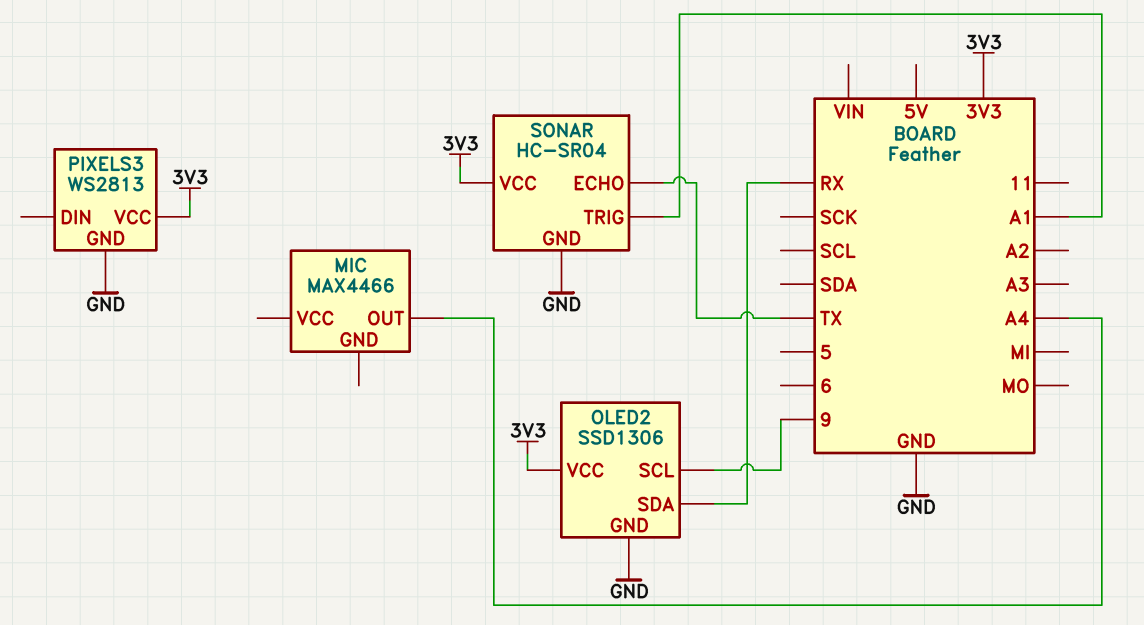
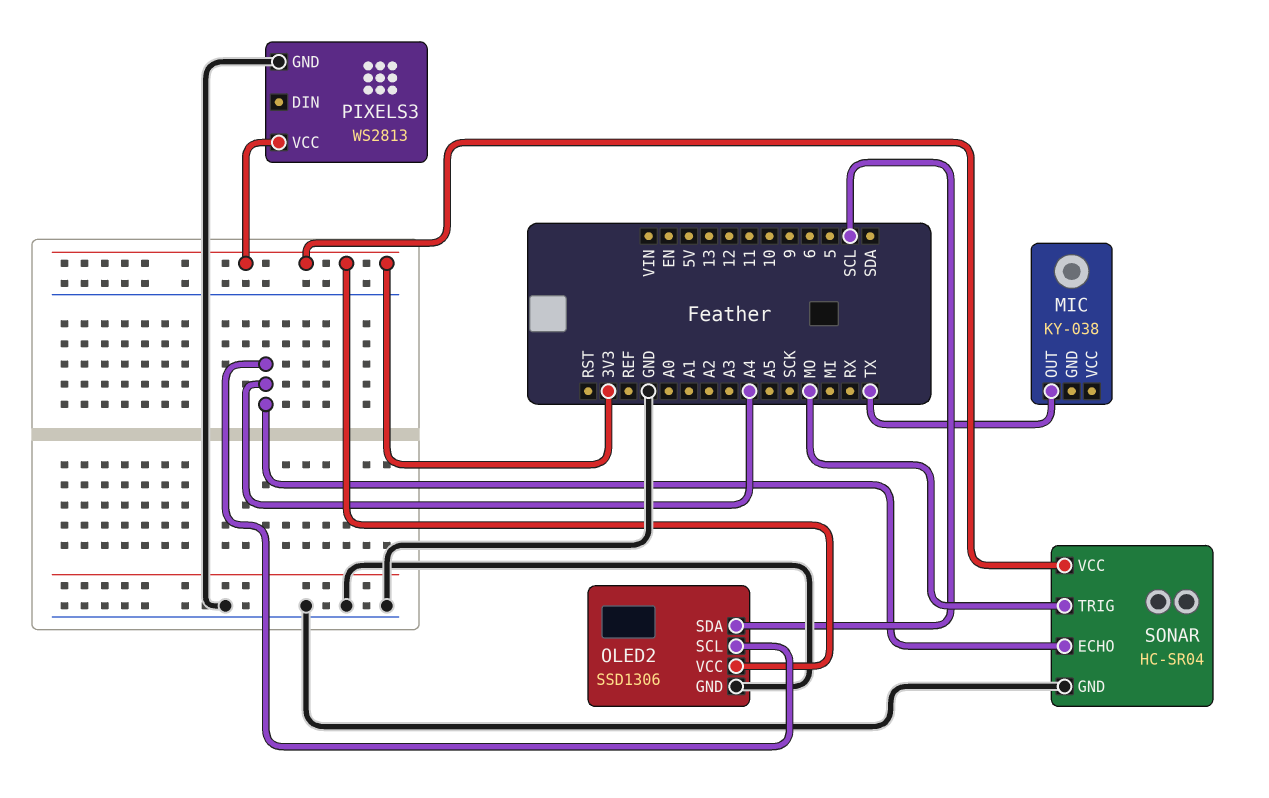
MIC: MAX4466 -> KY-038
MIC pin OUT: A4 -> TX
OLED2 pin SCL: 9 -> A4
OLED2 pin SDA: RX -> SCL
SONAR pin ECHO: TX -> A4
SONAR pin TRIG: A1 -> MO

